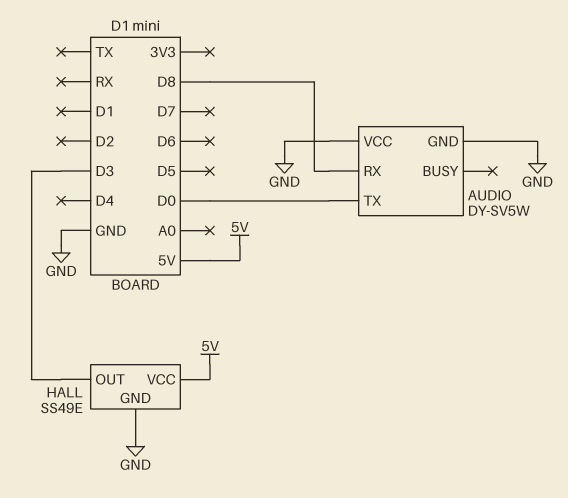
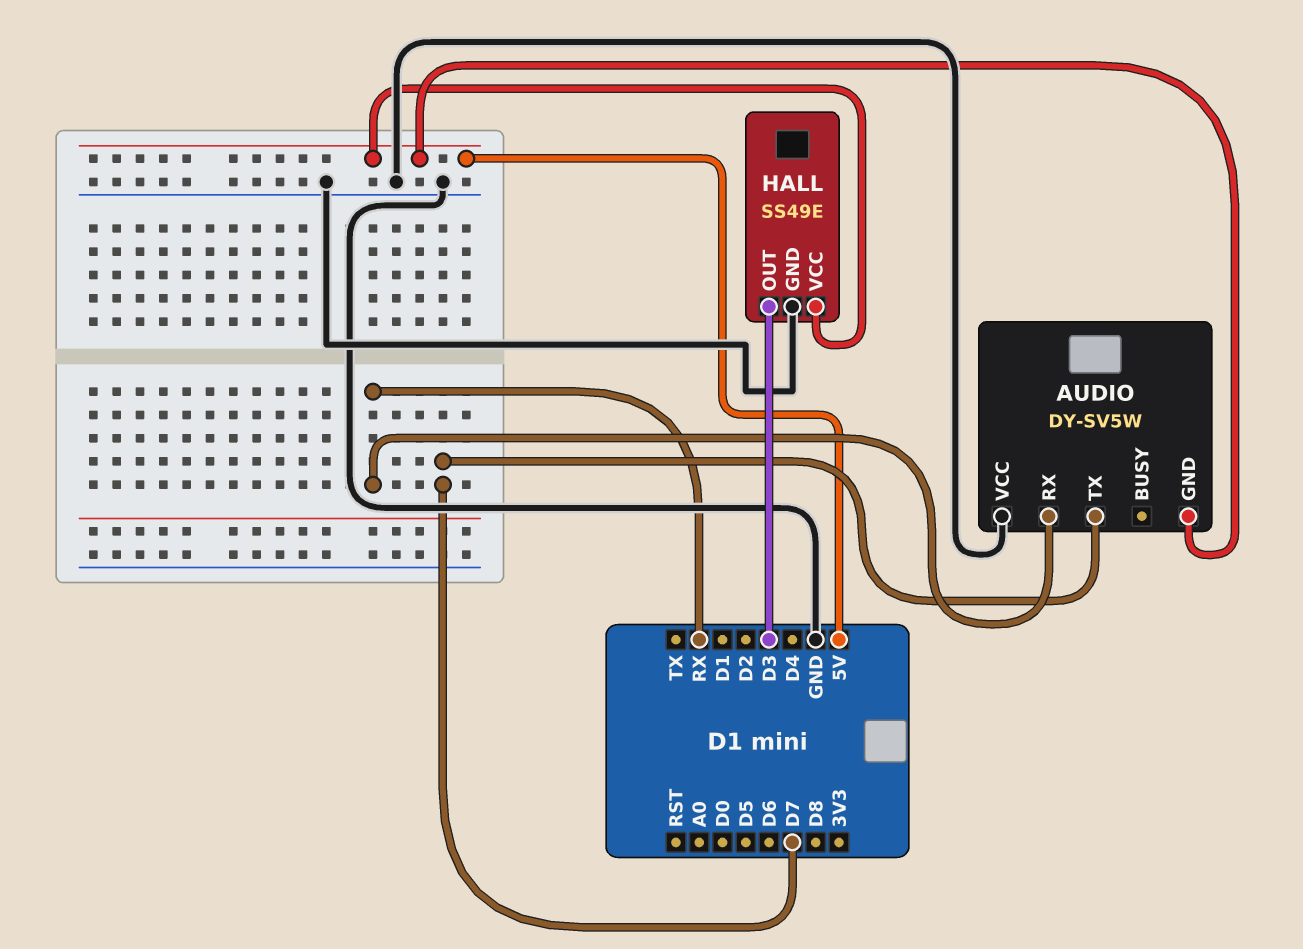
AUDIO pin GND: GND -> 5V
AUDIO pin RX: D8 -> RX
AUDIO pin TX: D0 -> D7

